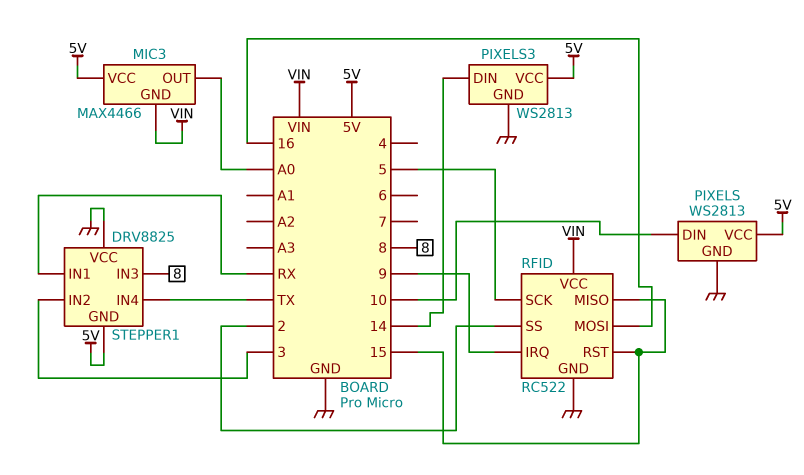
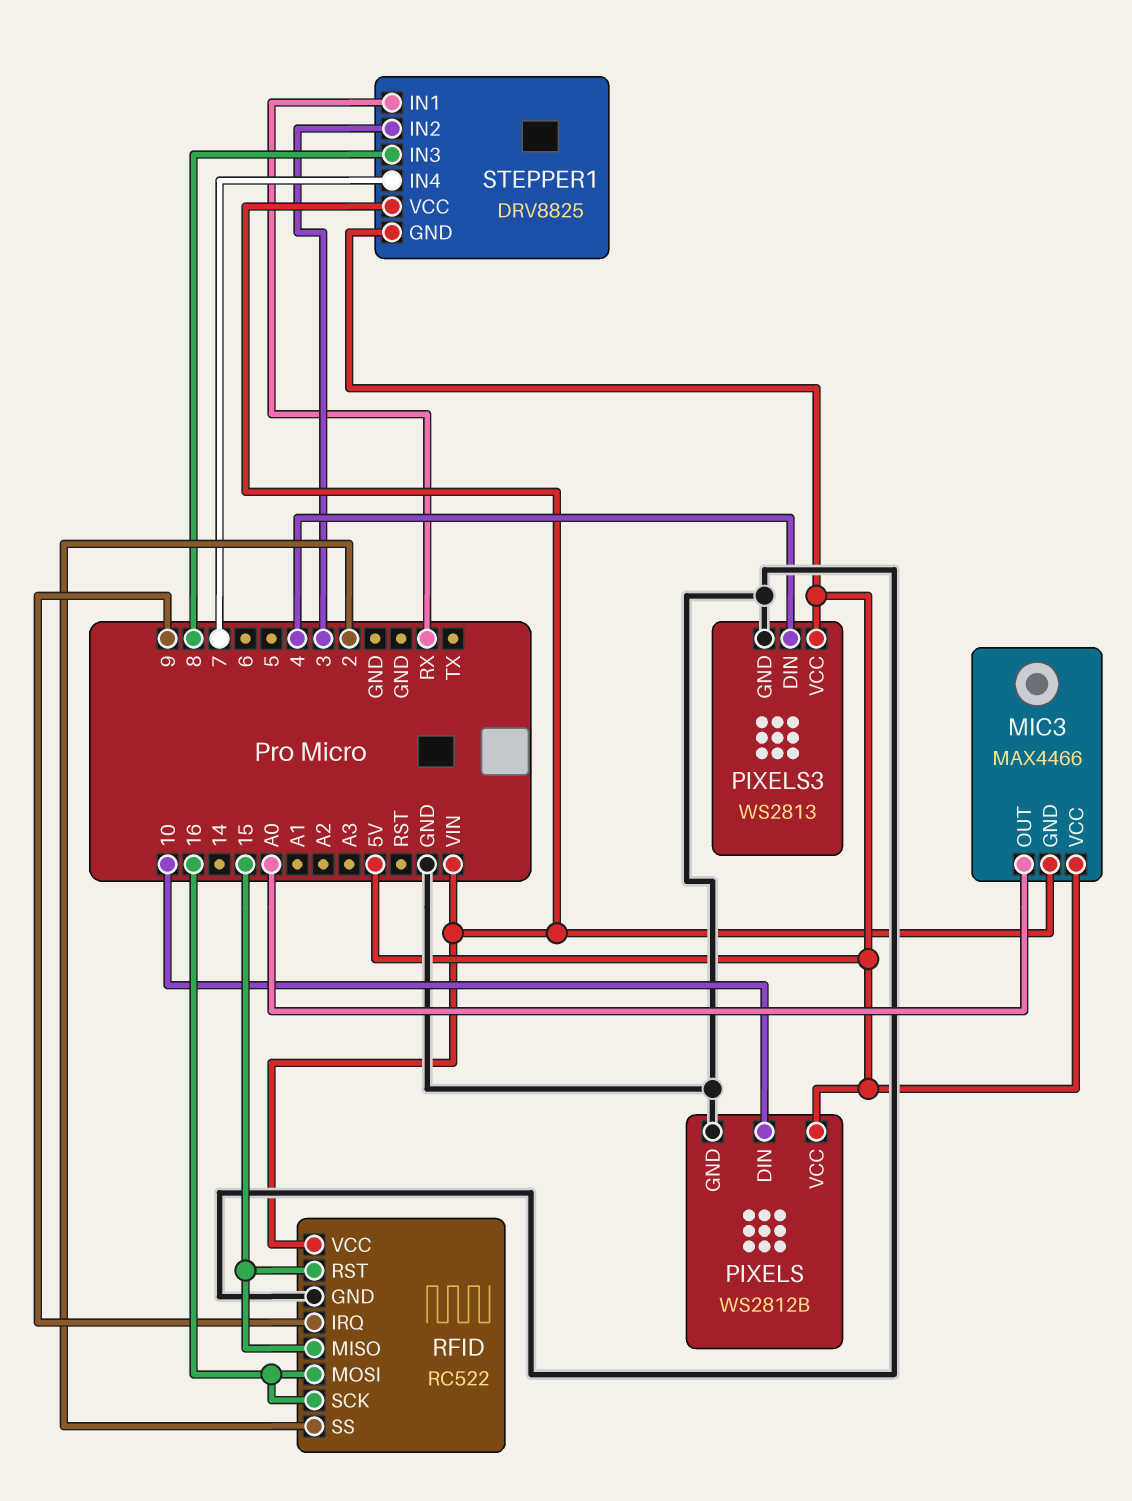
PIXELS: WS2813 -> WS2812B
PIXELS3 pin DIN: 14 -> 4
RFID pin SCK: 5 -> 16
STEPPER1 pin IN4: TX -> 7
STEPPER1 pin VCC: GND -> VIN

